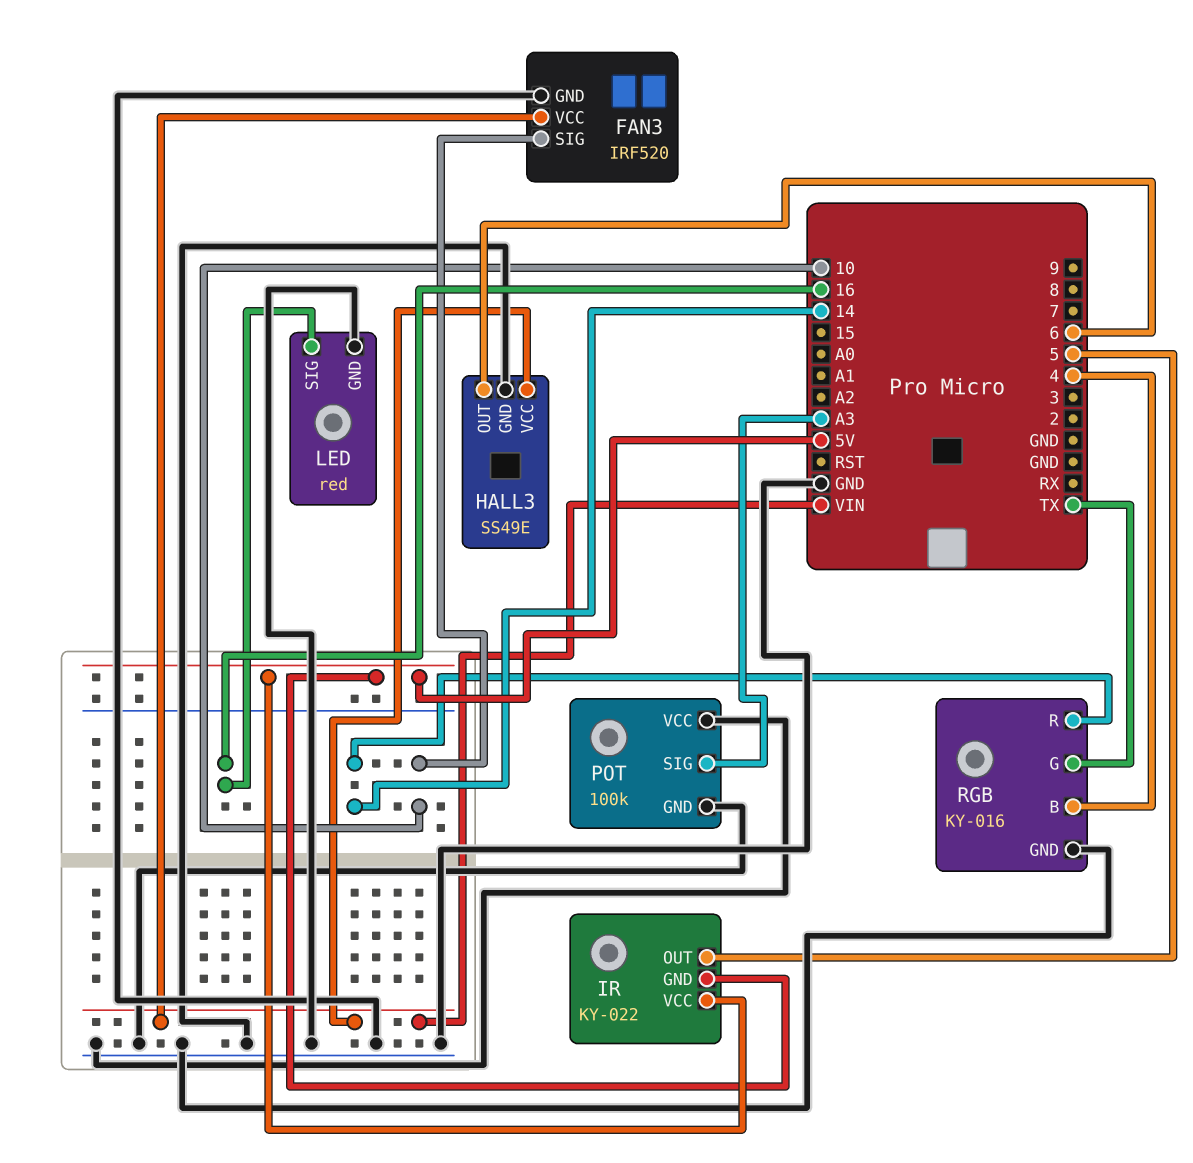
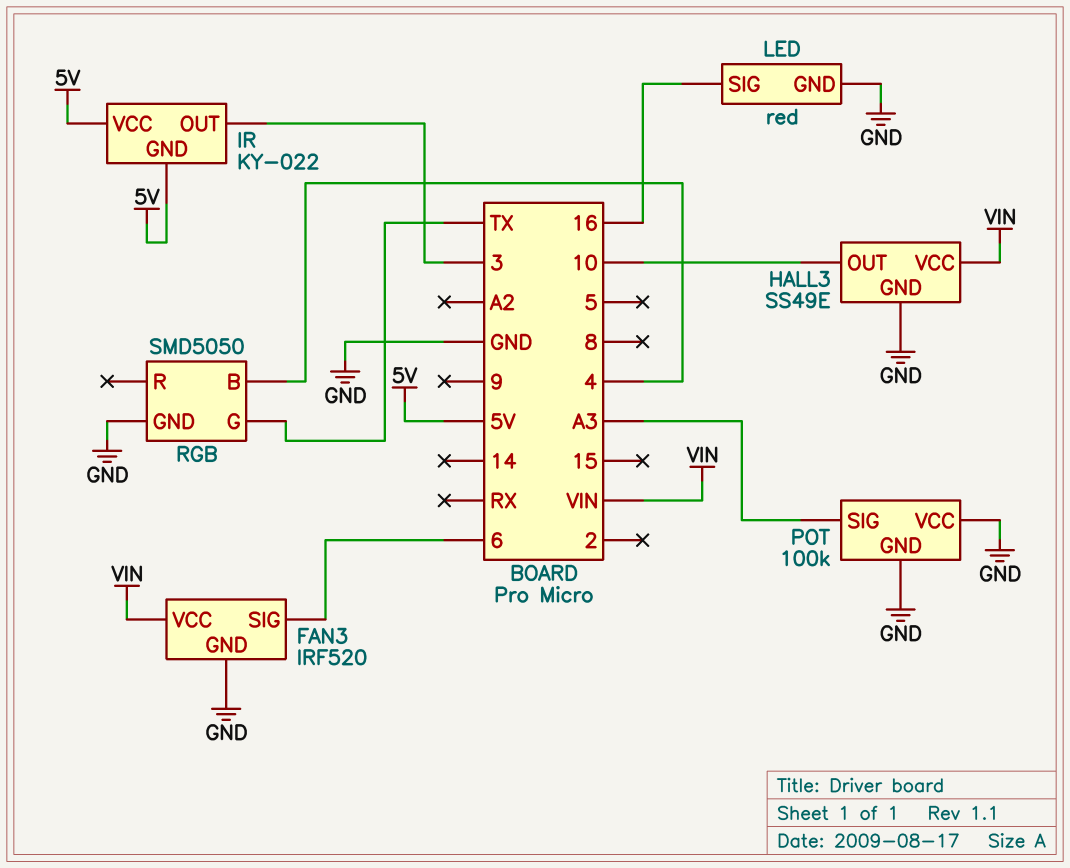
FAN3 pin SIG: 10 -> 6
HALL3 pin OUT: 6 -> 10
IR pin OUT: 5 -> 3
RGB: KY-016 -> SMD5050
RGB pin R: 14 -> none

